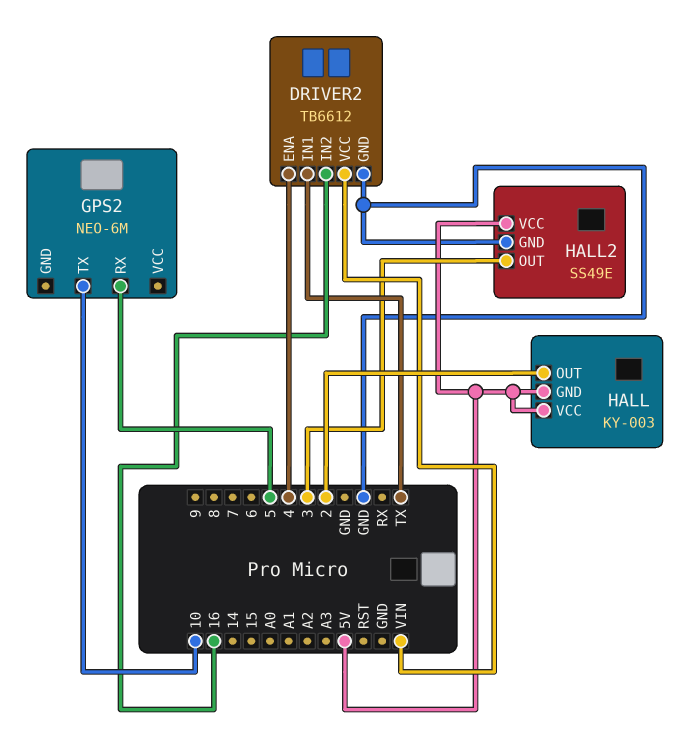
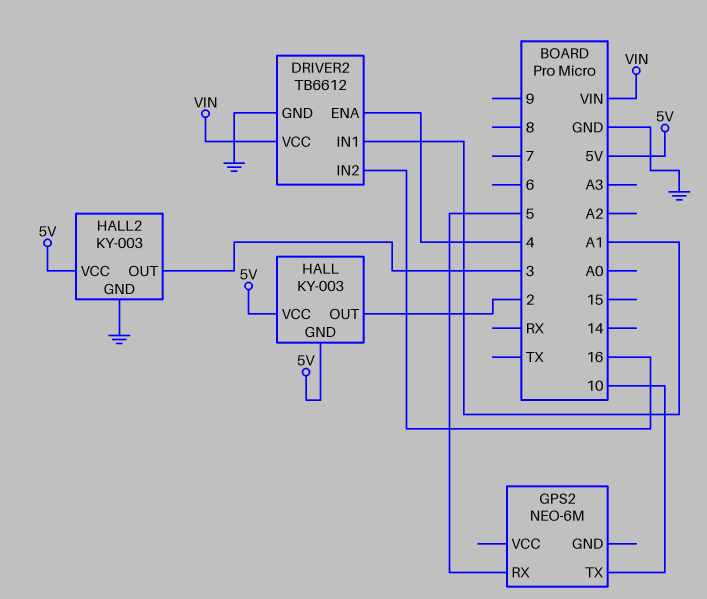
DRIVER2 pin IN1: TX -> A1
HALL2: SS49E -> KY-003

